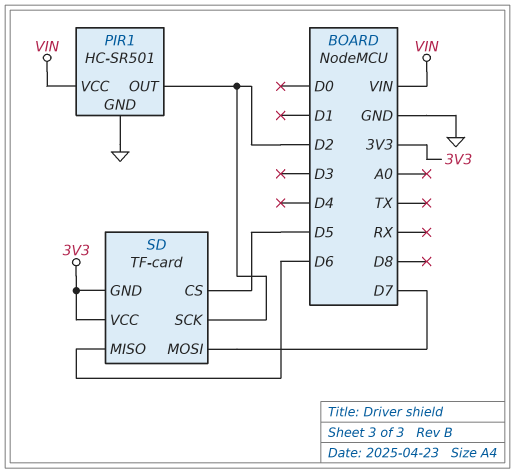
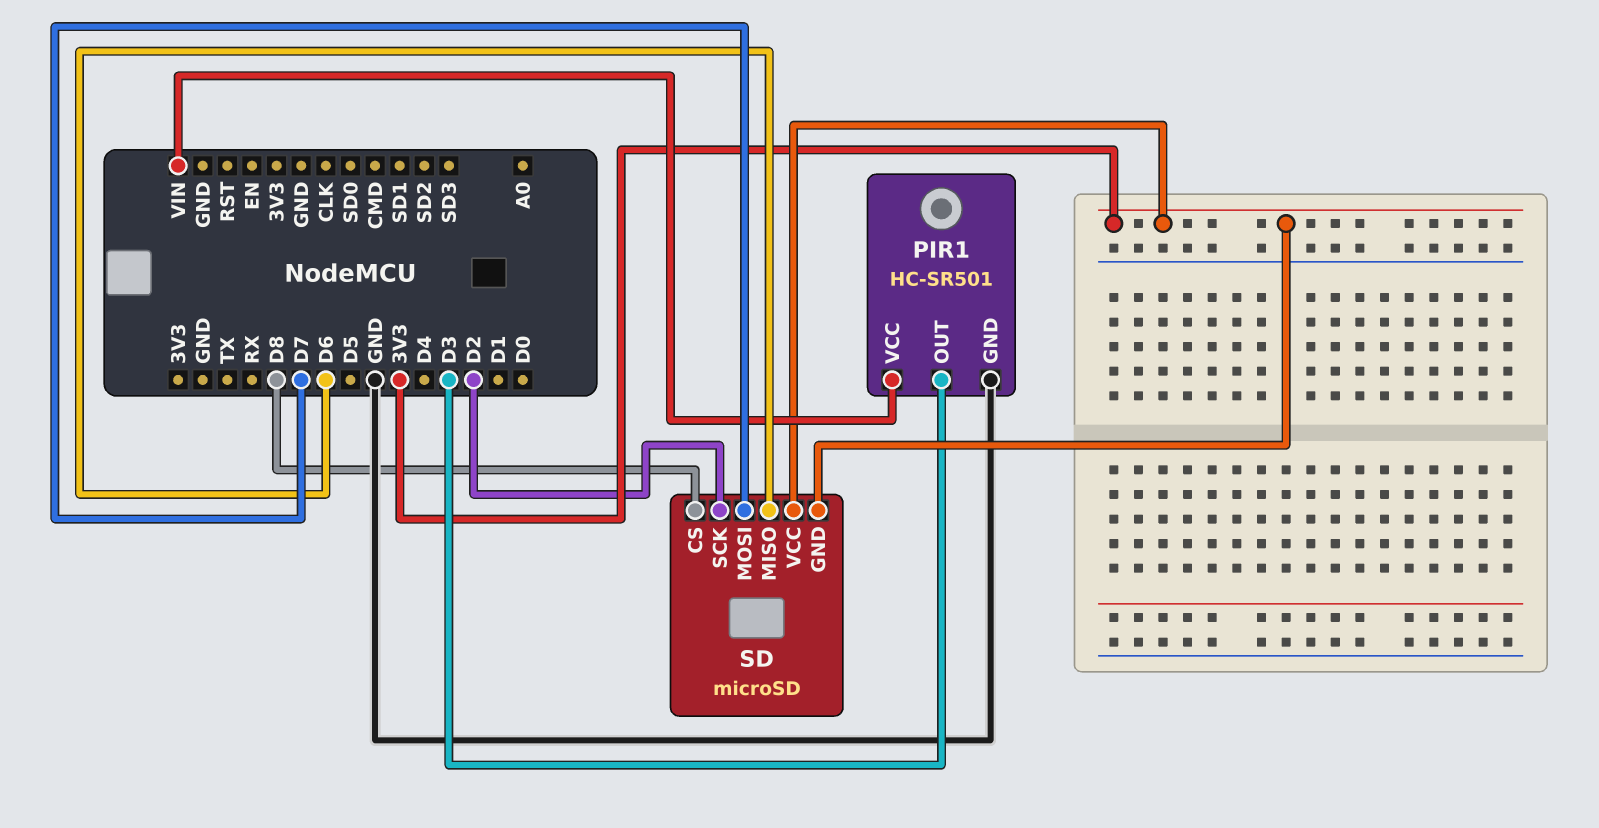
PIR1 pin OUT: D2 -> D3
SD: TF-card -> microSD
SD pin CS: D5 -> D8

